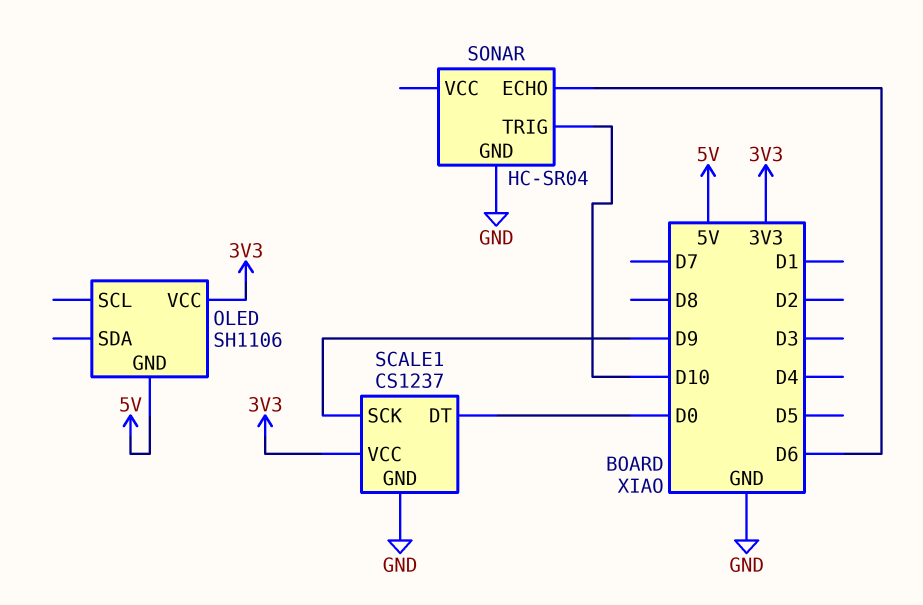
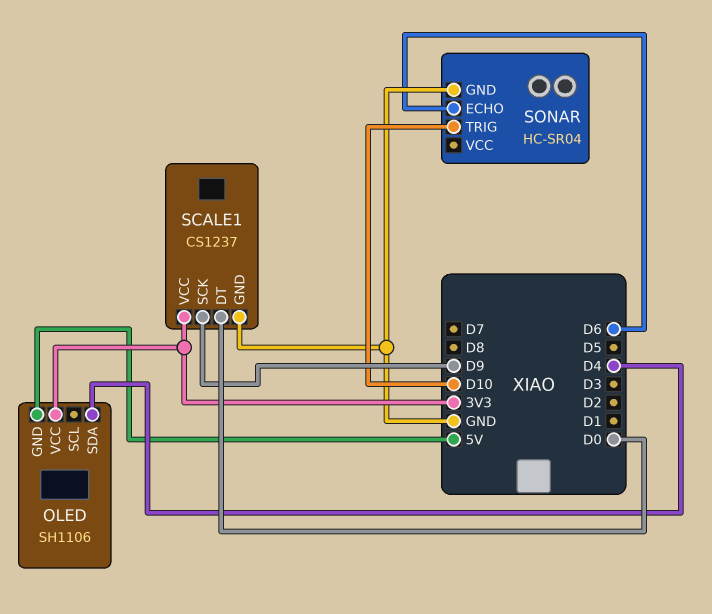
OLED pin SDA: none -> D4

